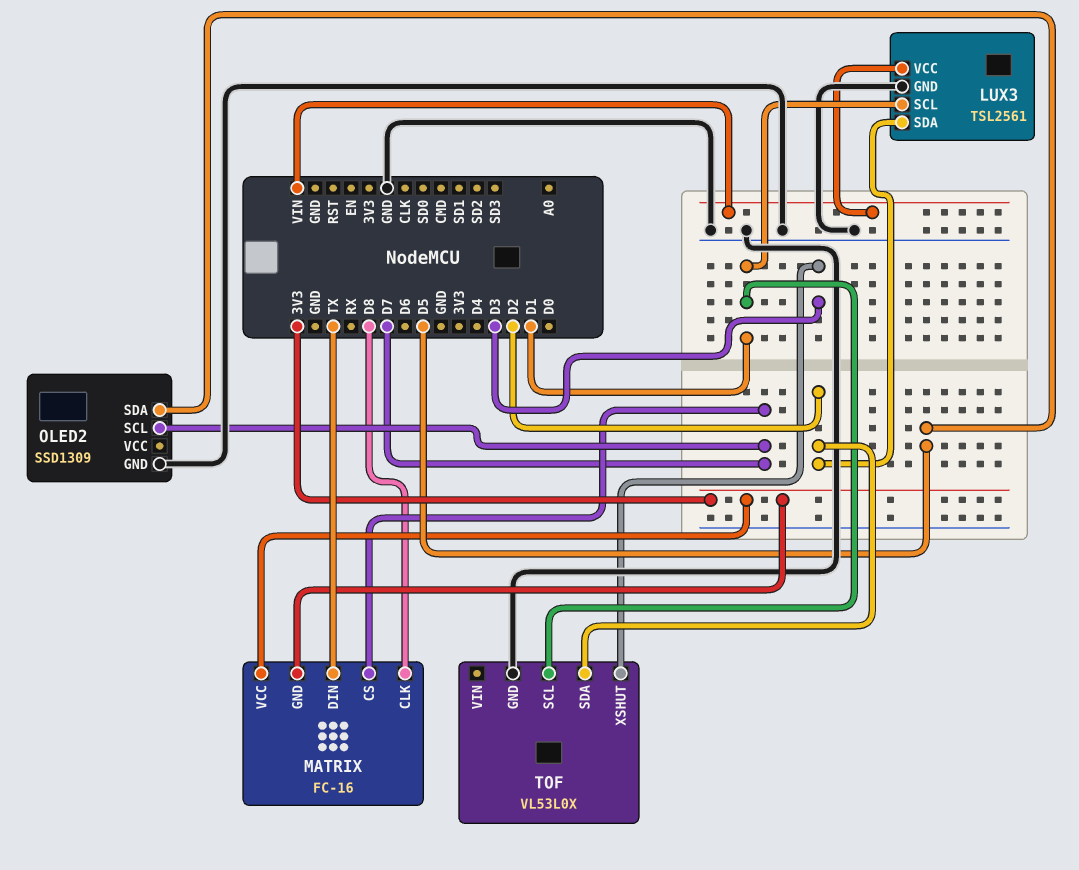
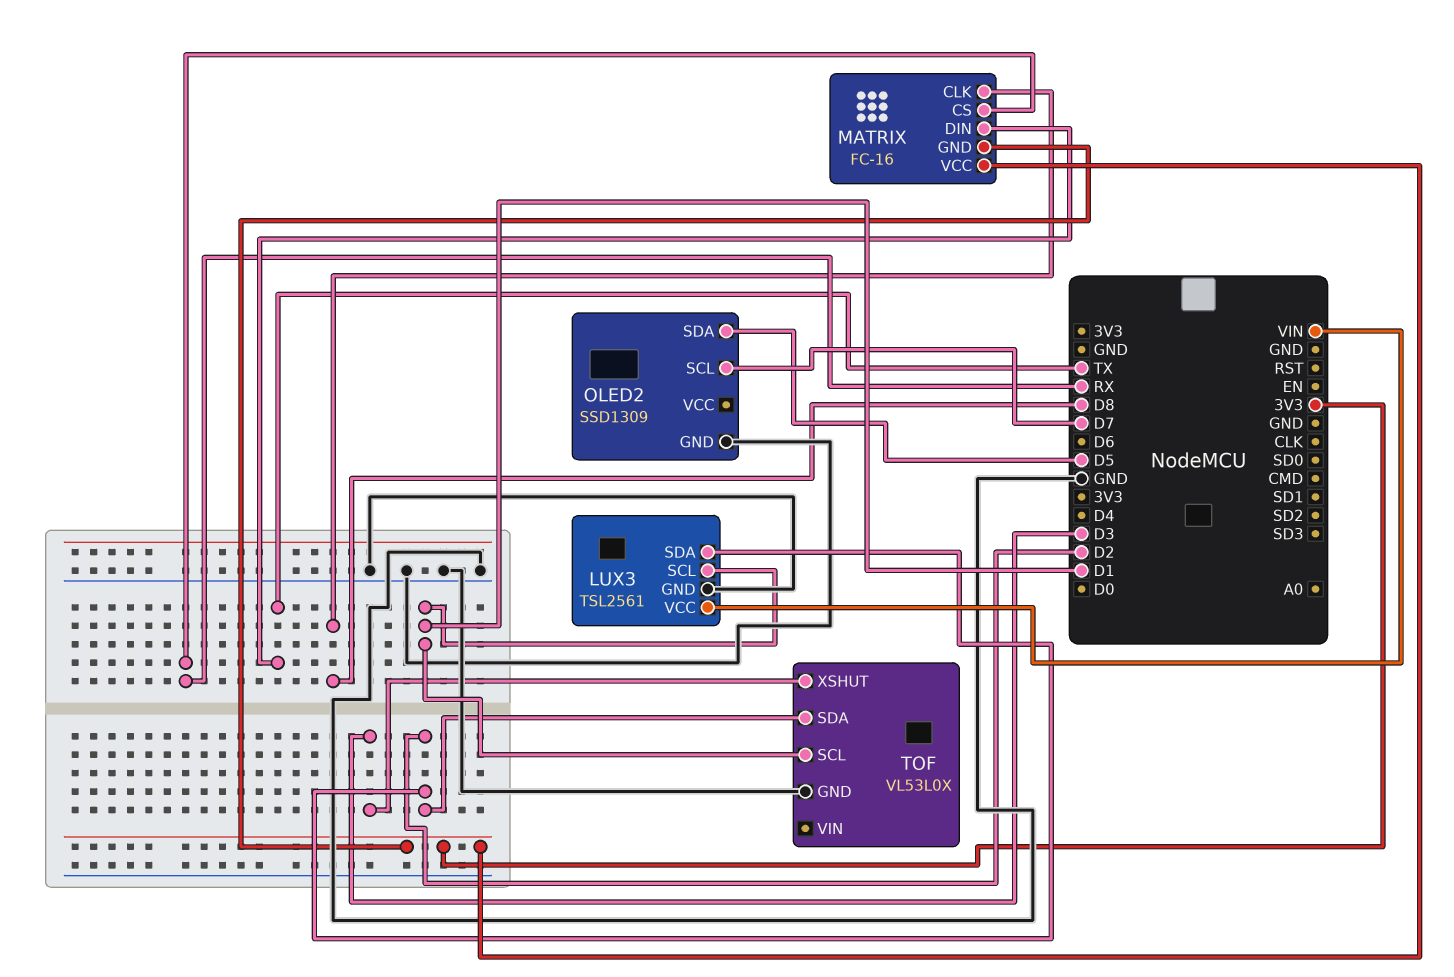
MATRIX pin CS: D7 -> RX

